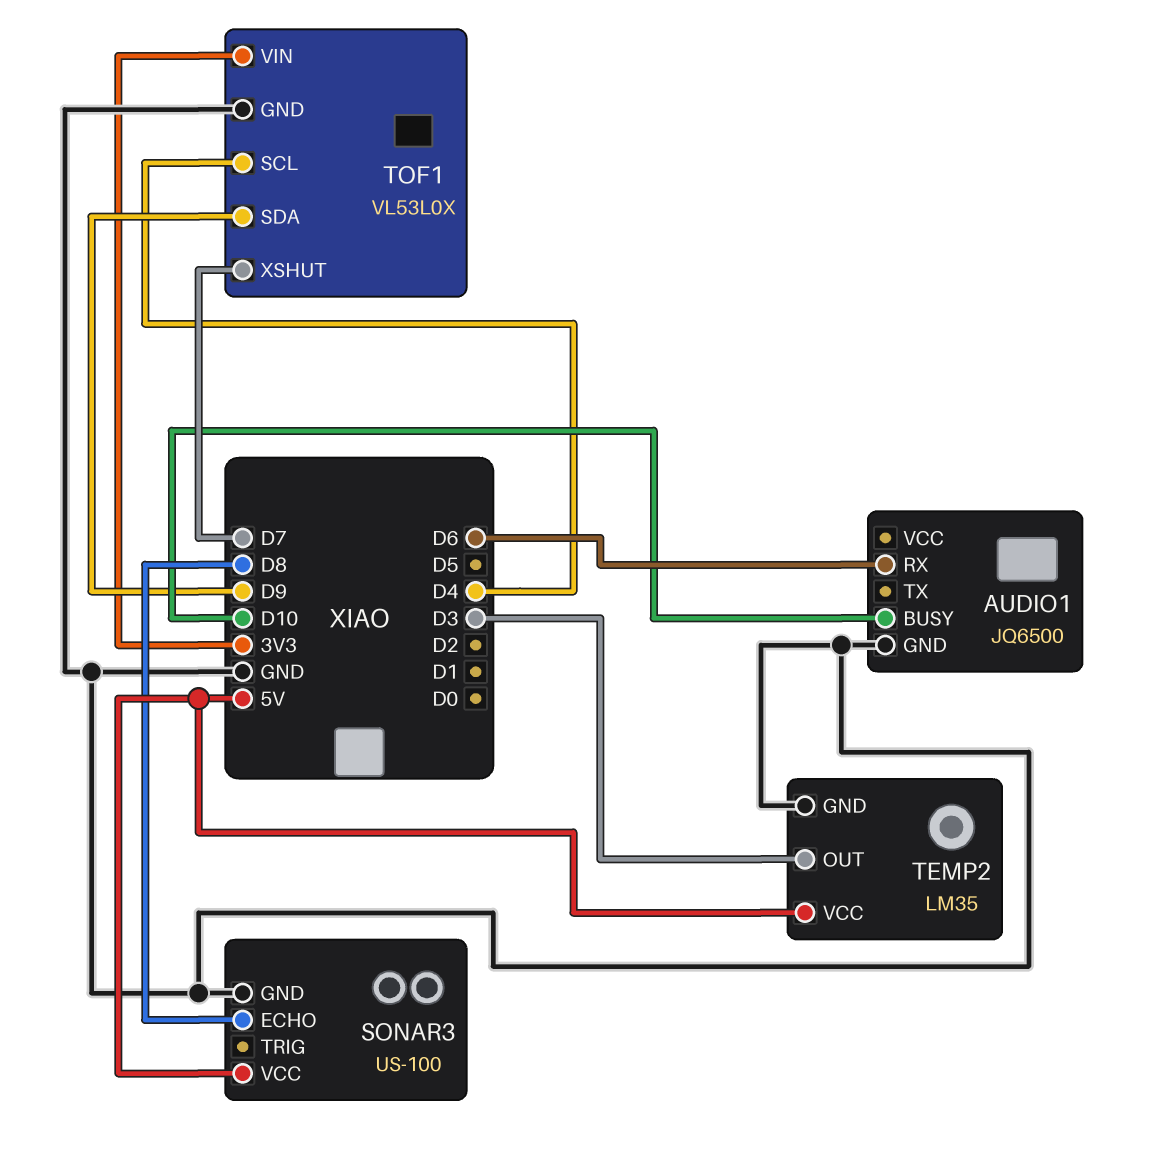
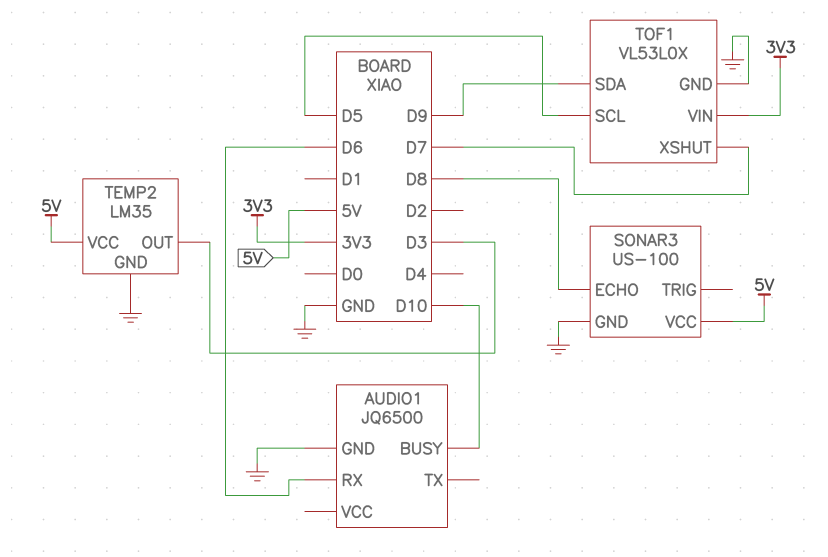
TOF1 pin SCL: D4 -> D5

